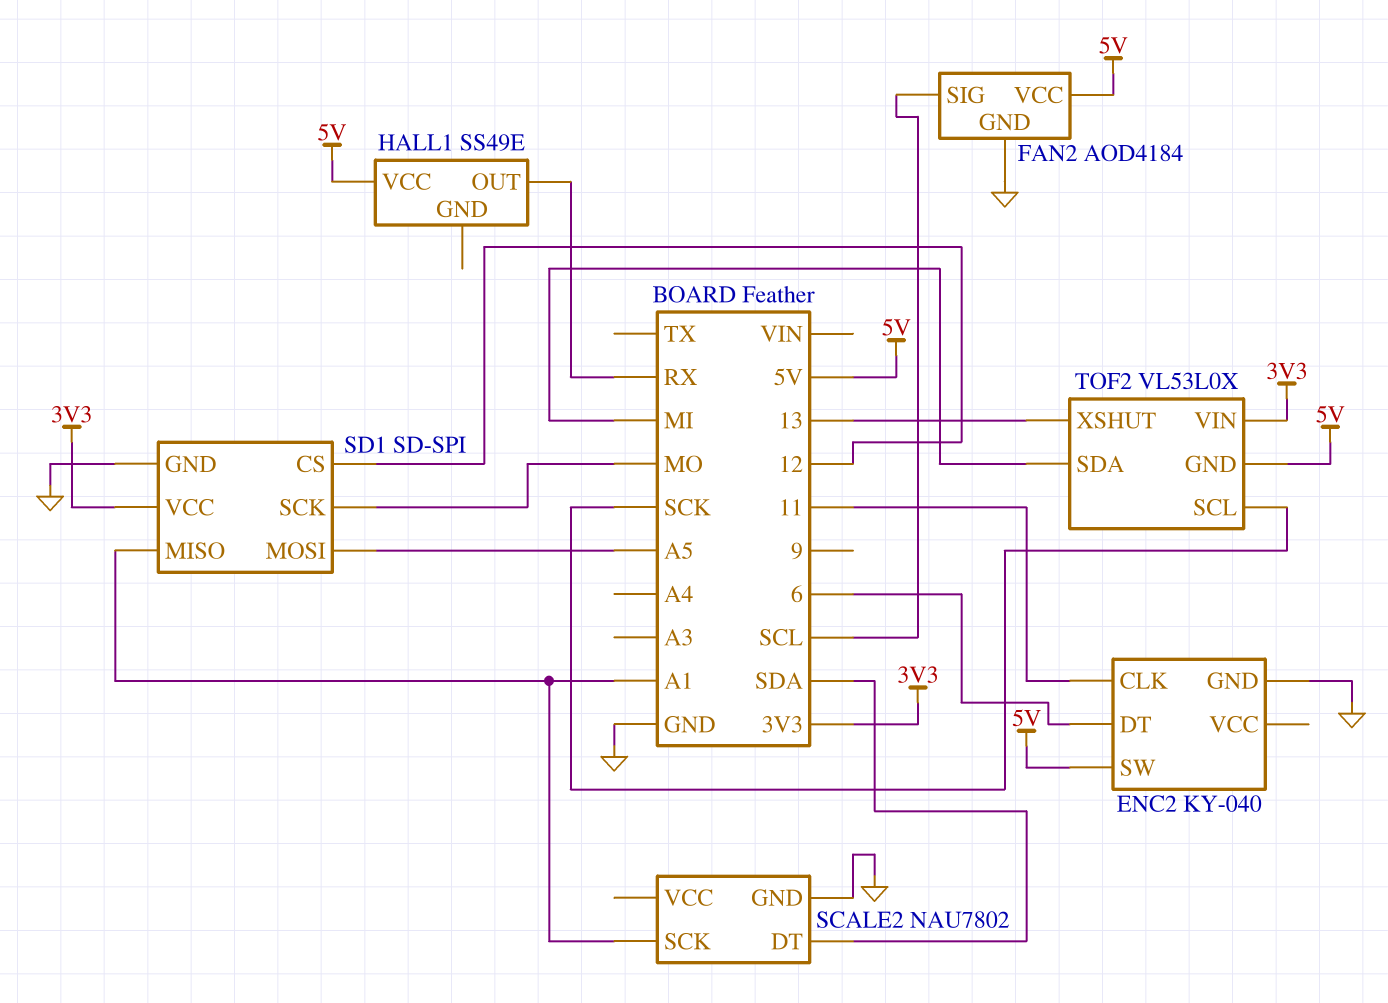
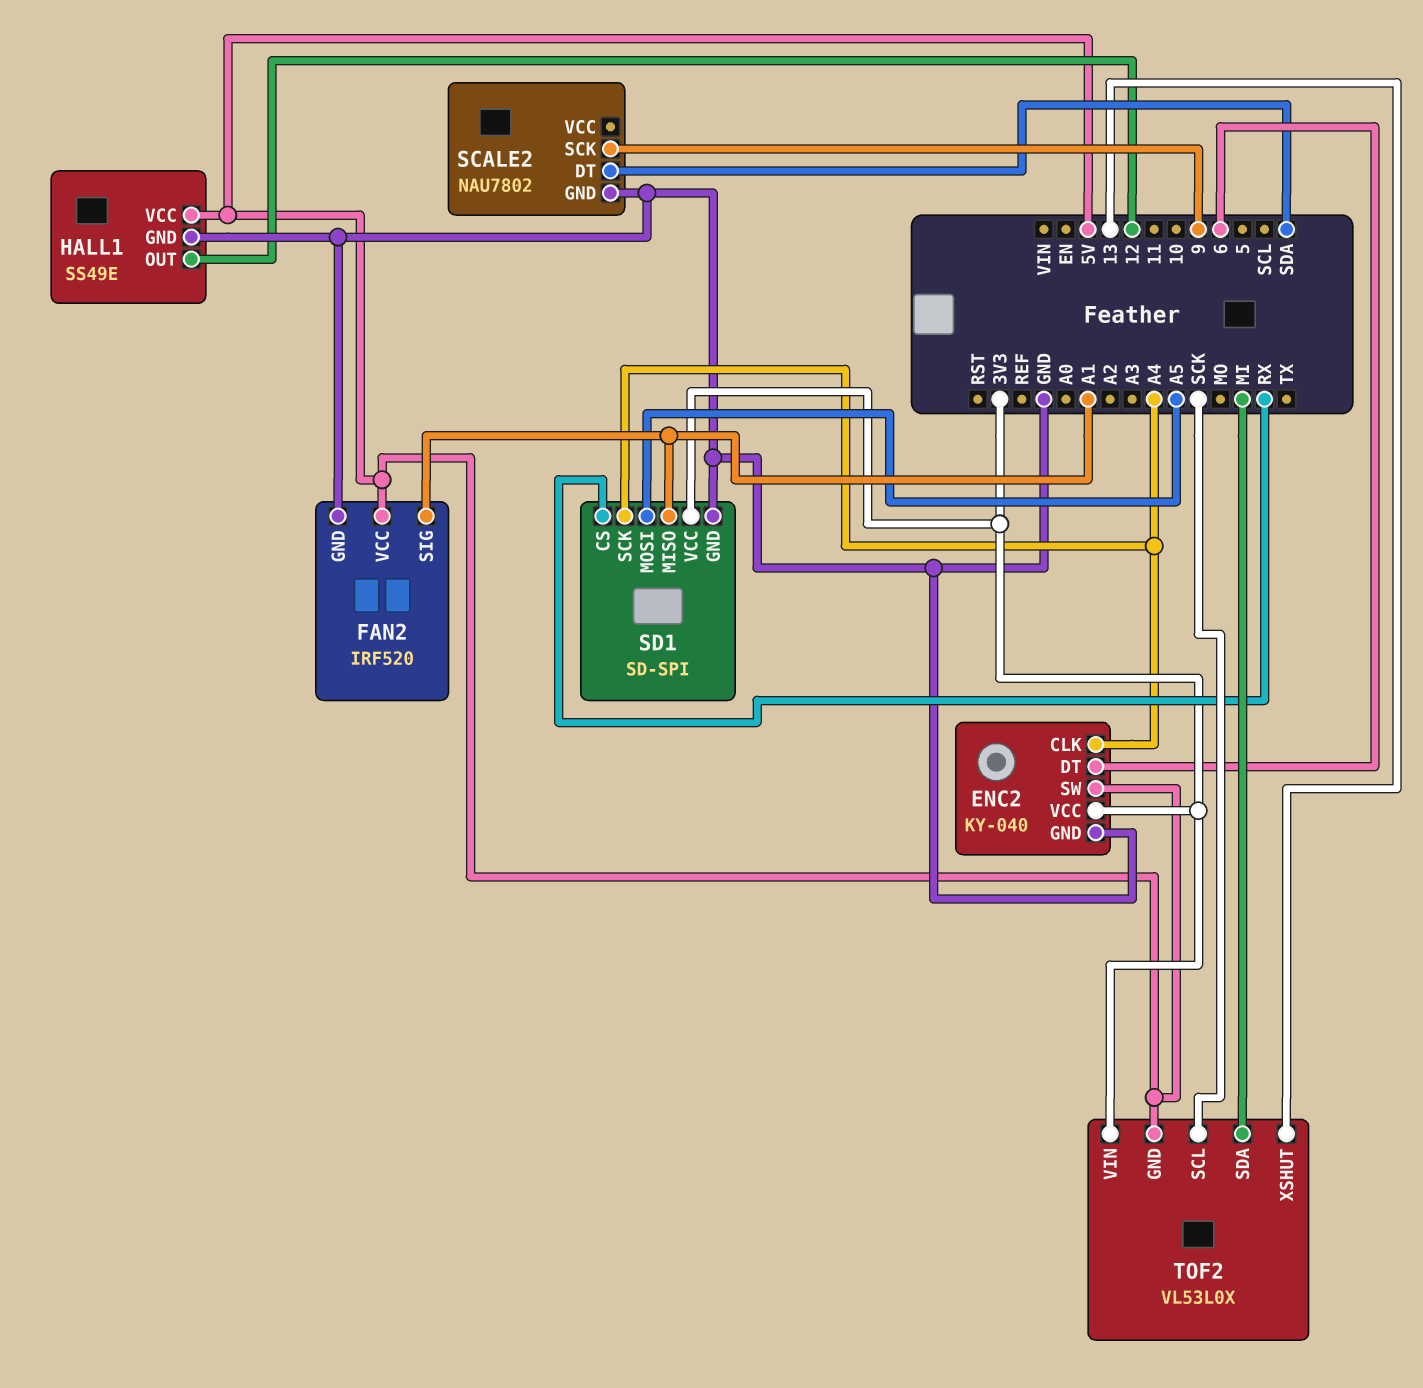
ENC2 pin CLK: 11 -> A4
ENC2 pin VCC: none -> 3V3
FAN2: AOD4184 -> IRF520
FAN2 pin SIG: SCL -> A1
HALL1 pin GND: none -> GND
HALL1 pin OUT: RX -> 12
SCALE2 pin SCK: A1 -> 9
SD1 pin CS: 12 -> RX
SD1 pin SCK: MO -> A4

